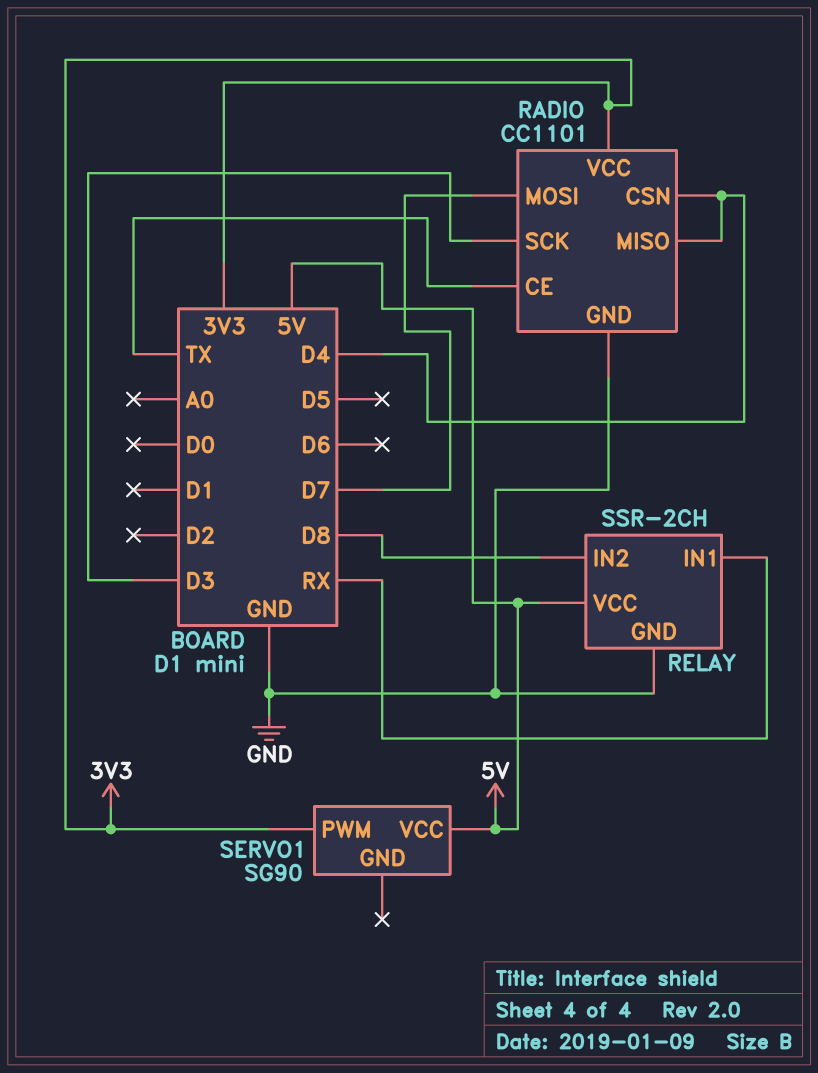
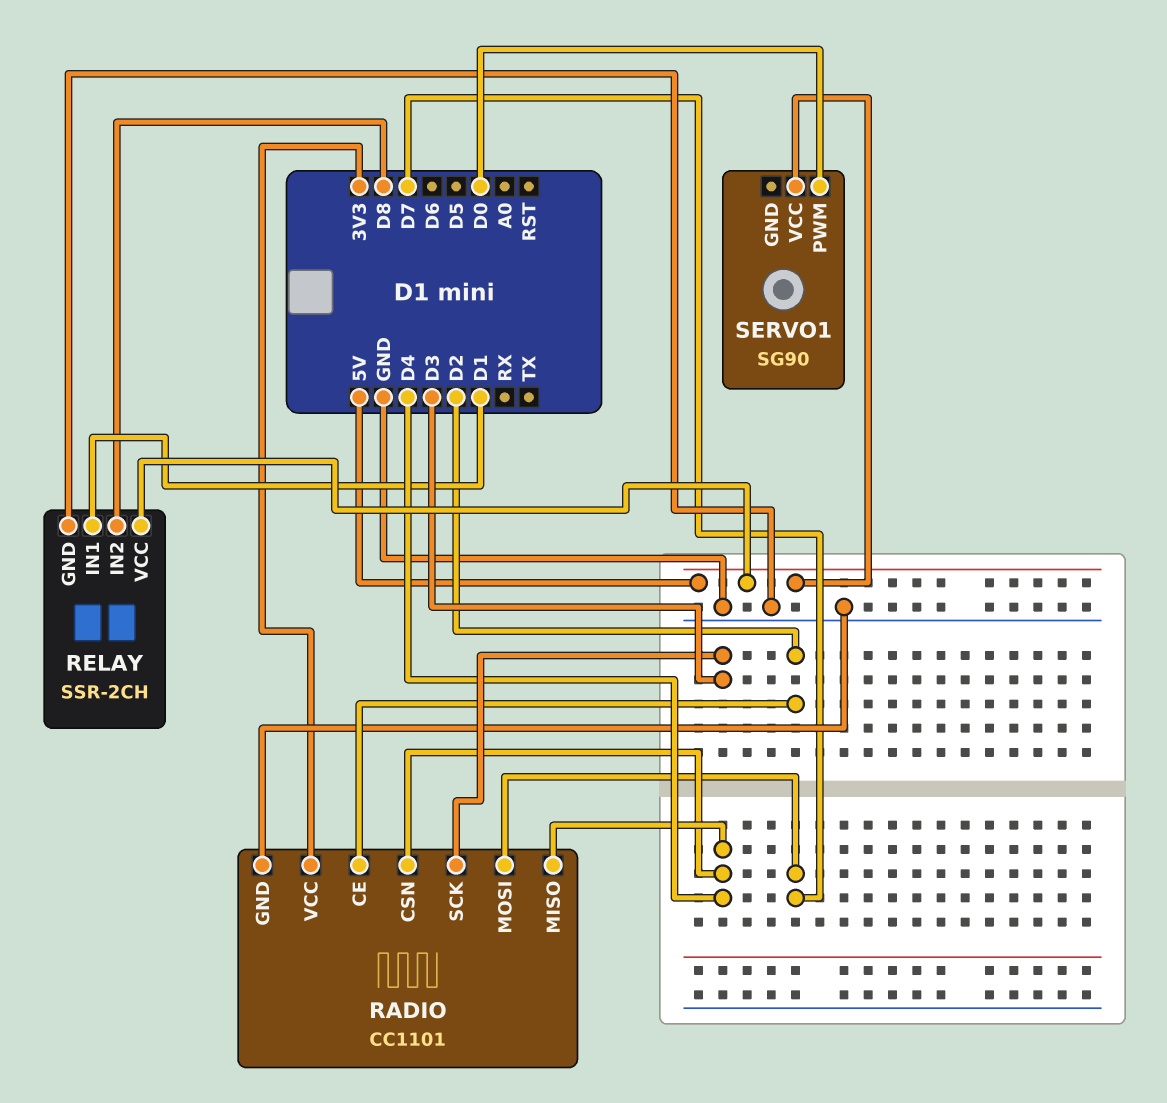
RADIO pin CE: TX -> D2
RELAY pin IN1: RX -> D1
SERVO1 pin PWM: 3V3 -> D0

